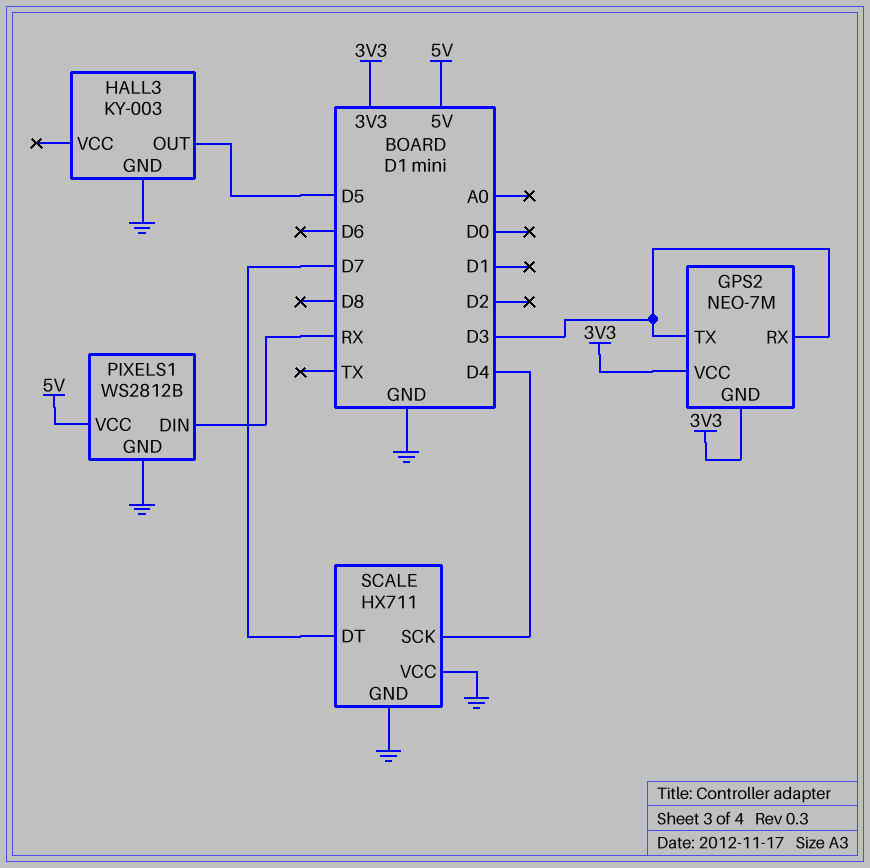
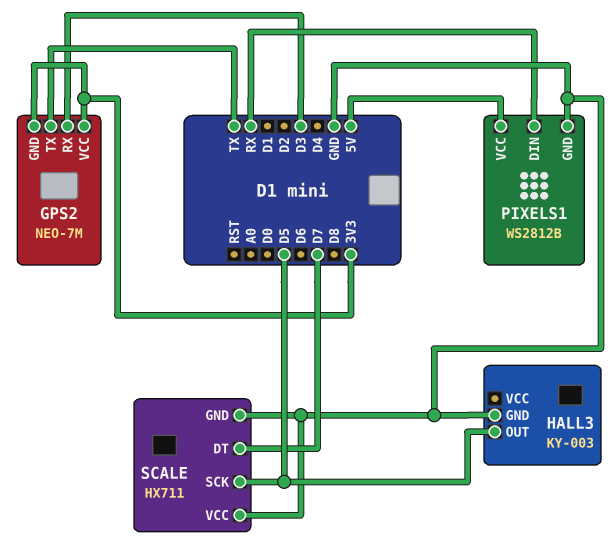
GPS2 pin TX: D3 -> TX
SCALE pin SCK: D4 -> D5

